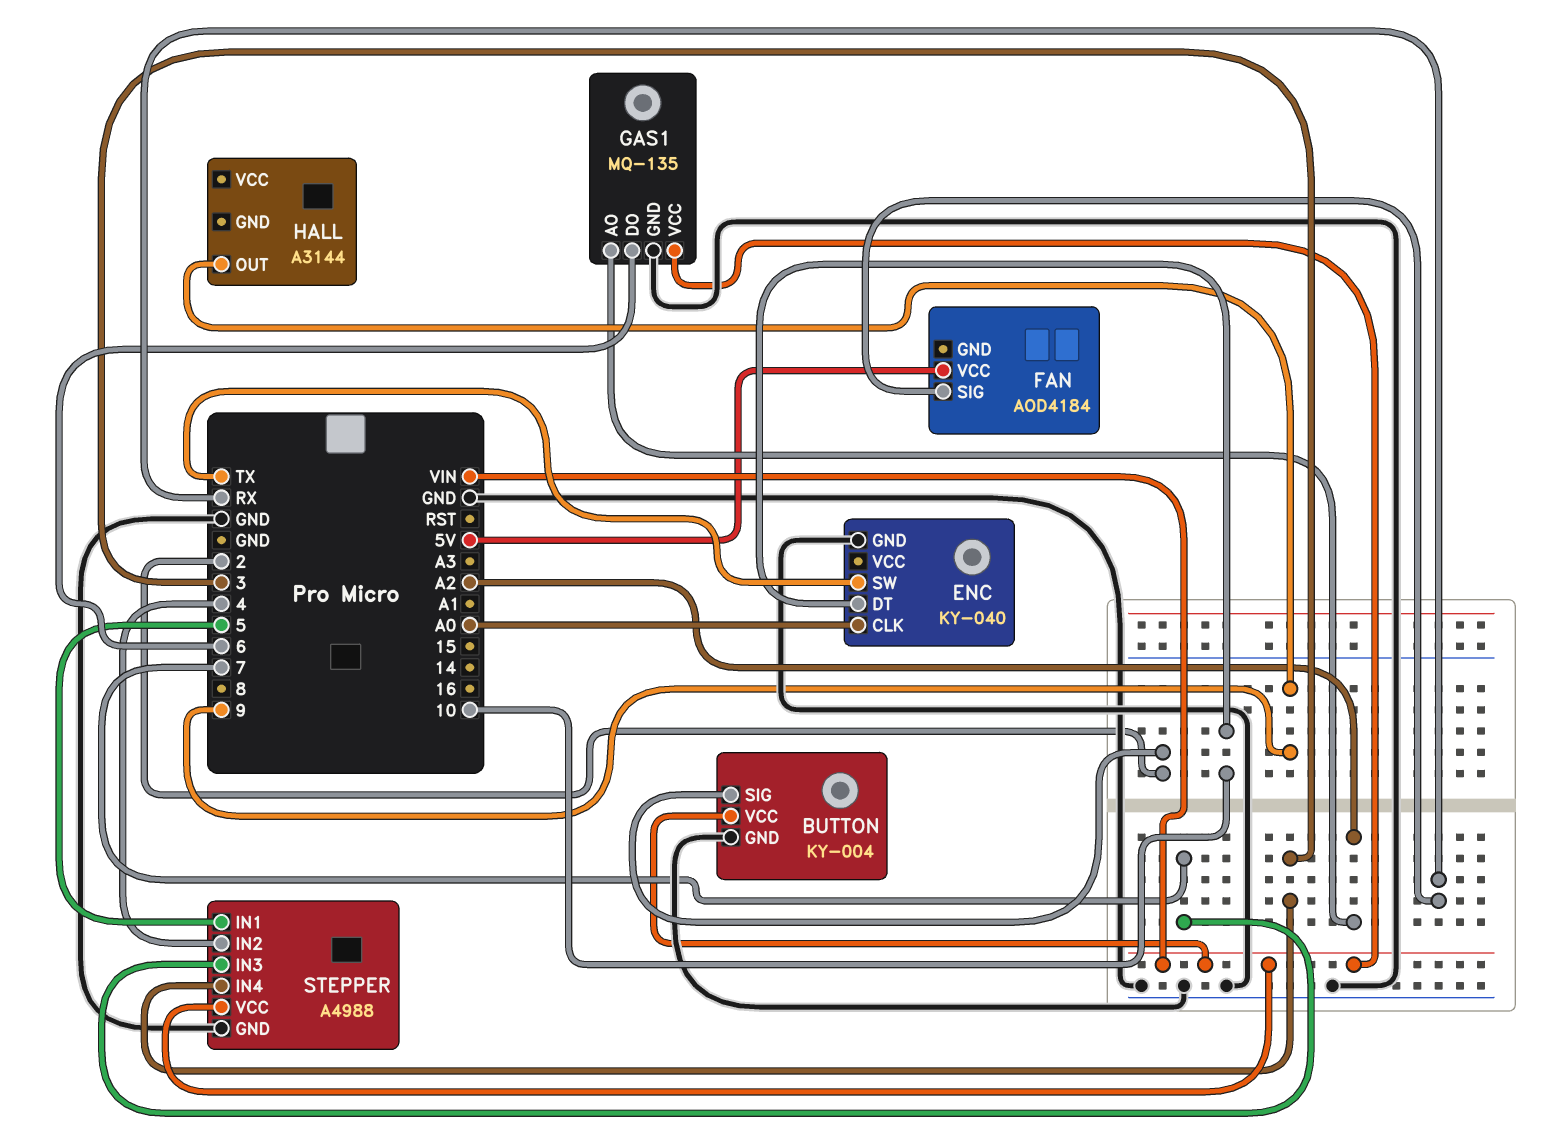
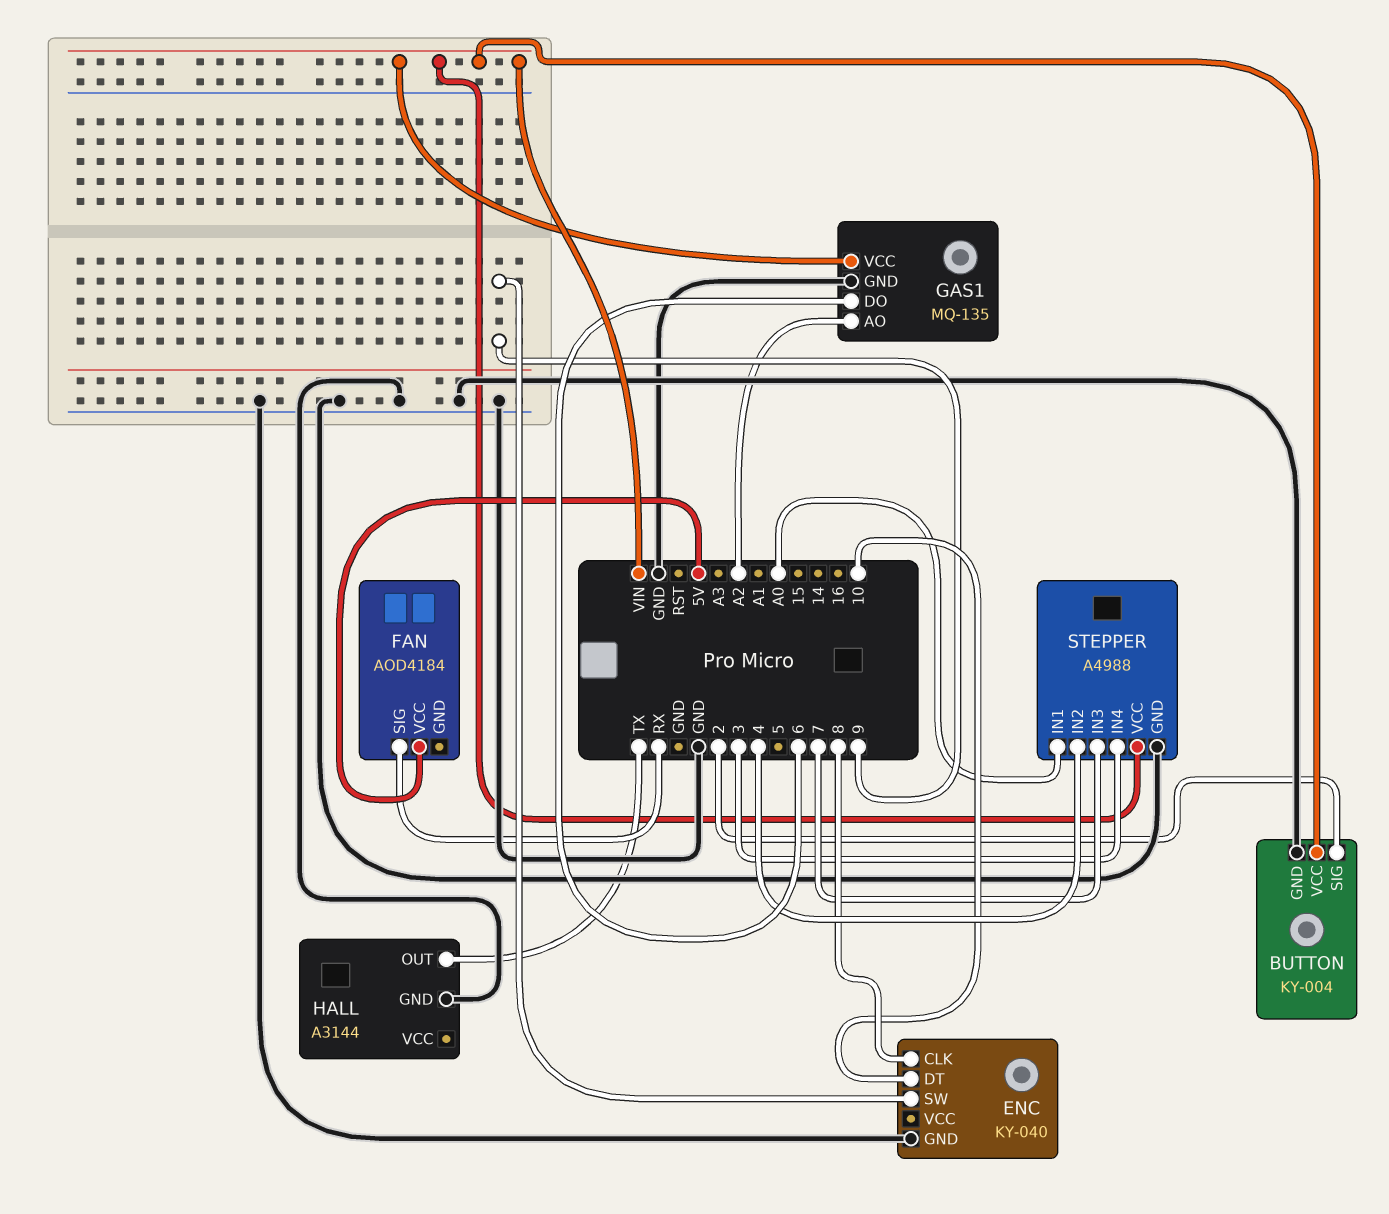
ENC pin CLK: A0 -> 8
ENC pin SW: TX -> 9
HALL pin GND: none -> GND
HALL pin OUT: 9 -> TX
STEPPER pin IN1: 5 -> A0

